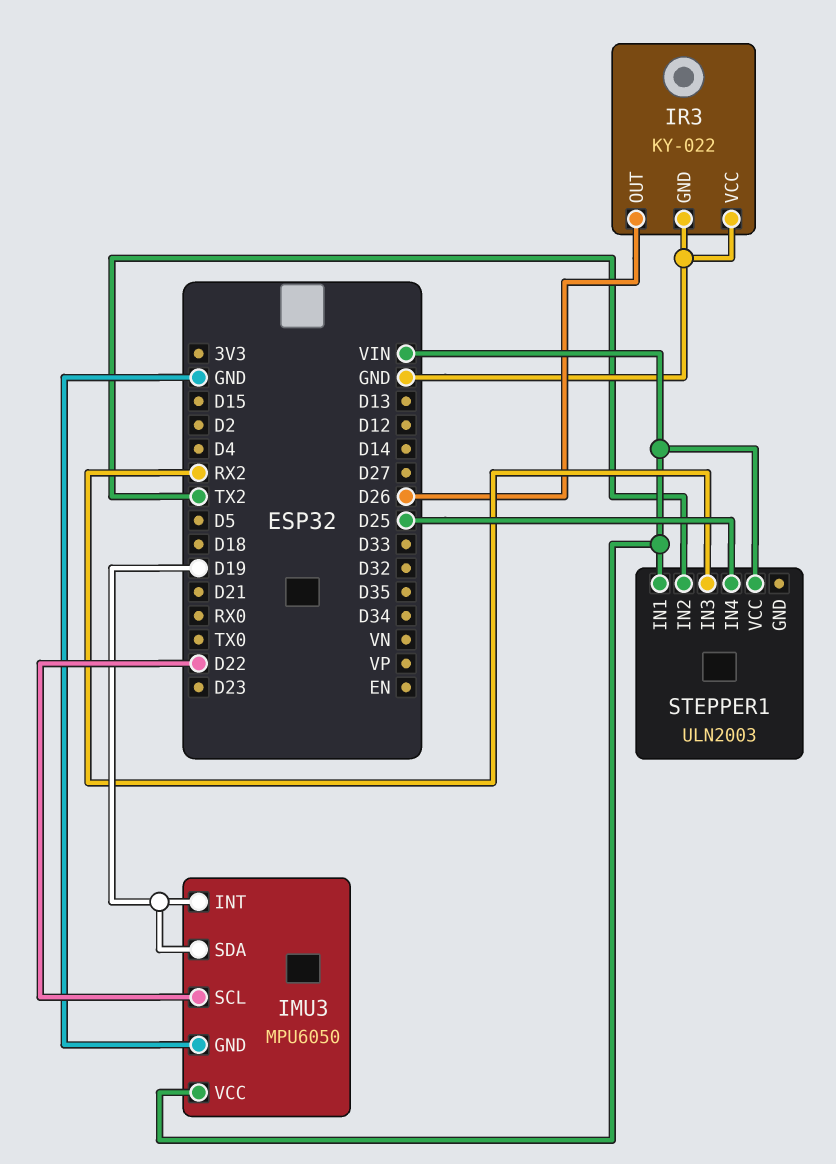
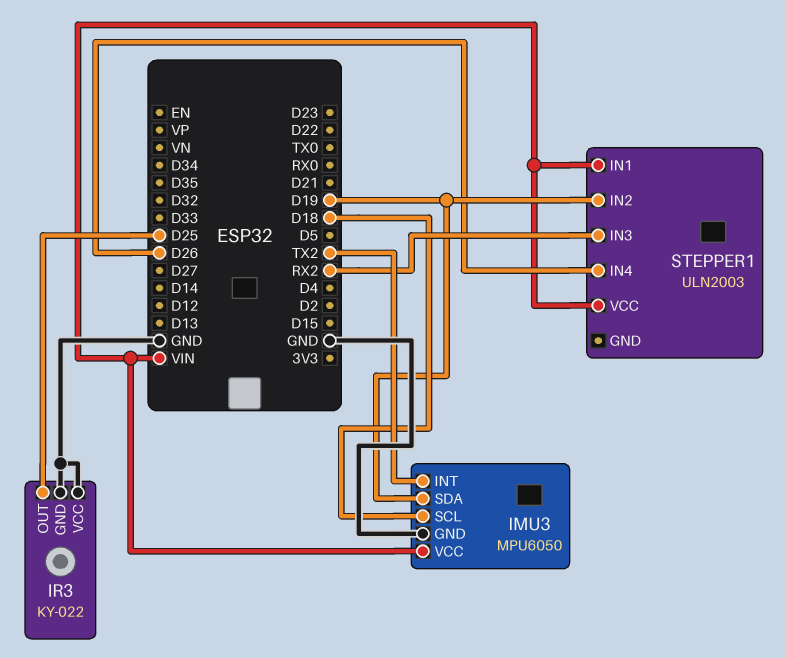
IMU3 pin INT: D19 -> TX2
IMU3 pin SCL: D22 -> D18
IR3 pin OUT: D26 -> D25
STEPPER1 pin IN2: TX2 -> D19
STEPPER1 pin IN4: D25 -> D26

